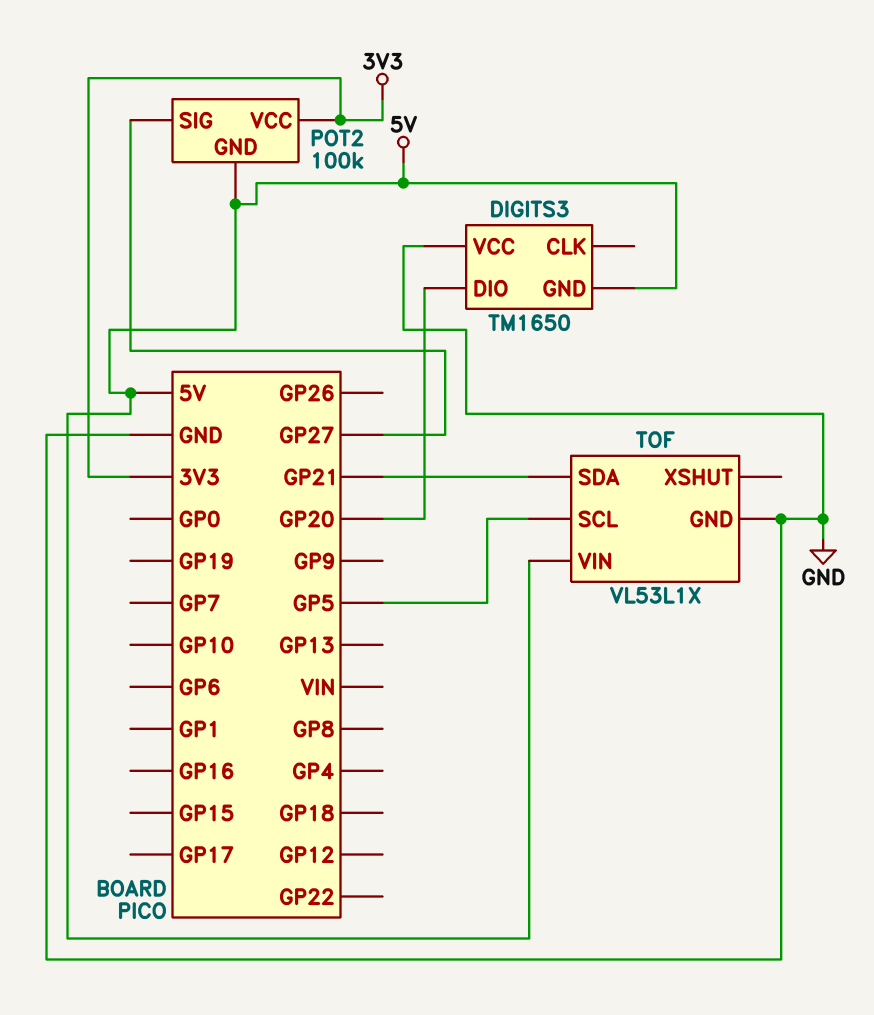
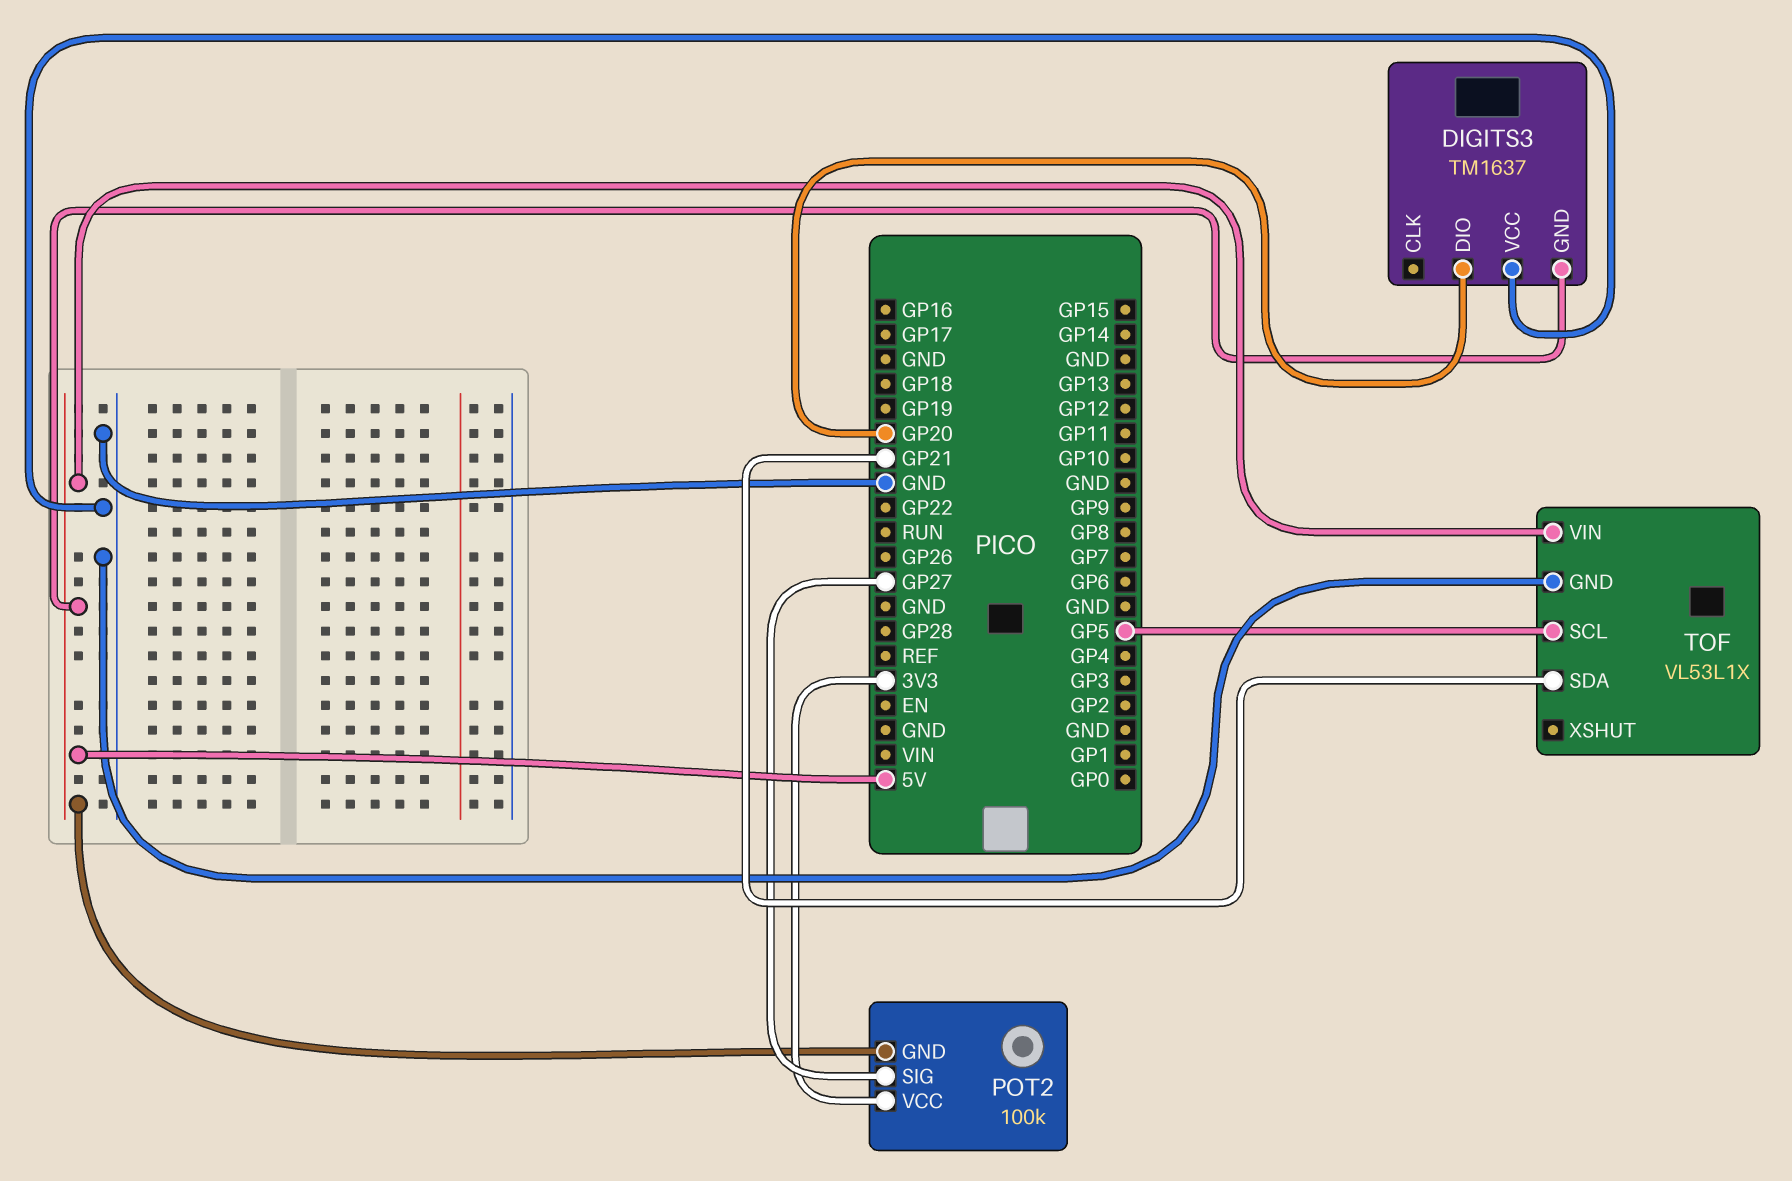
DIGITS3: TM1650 -> TM1637

